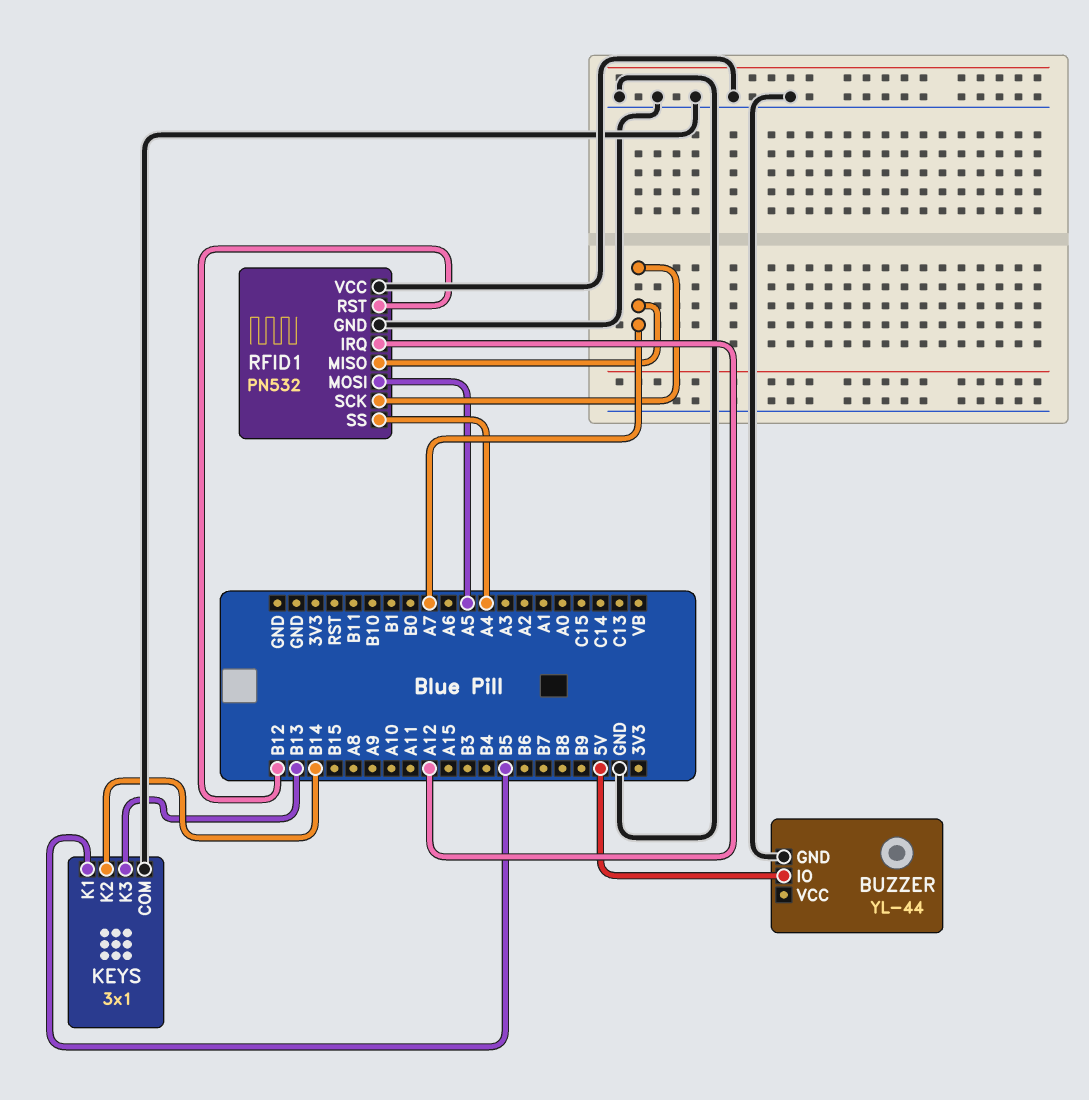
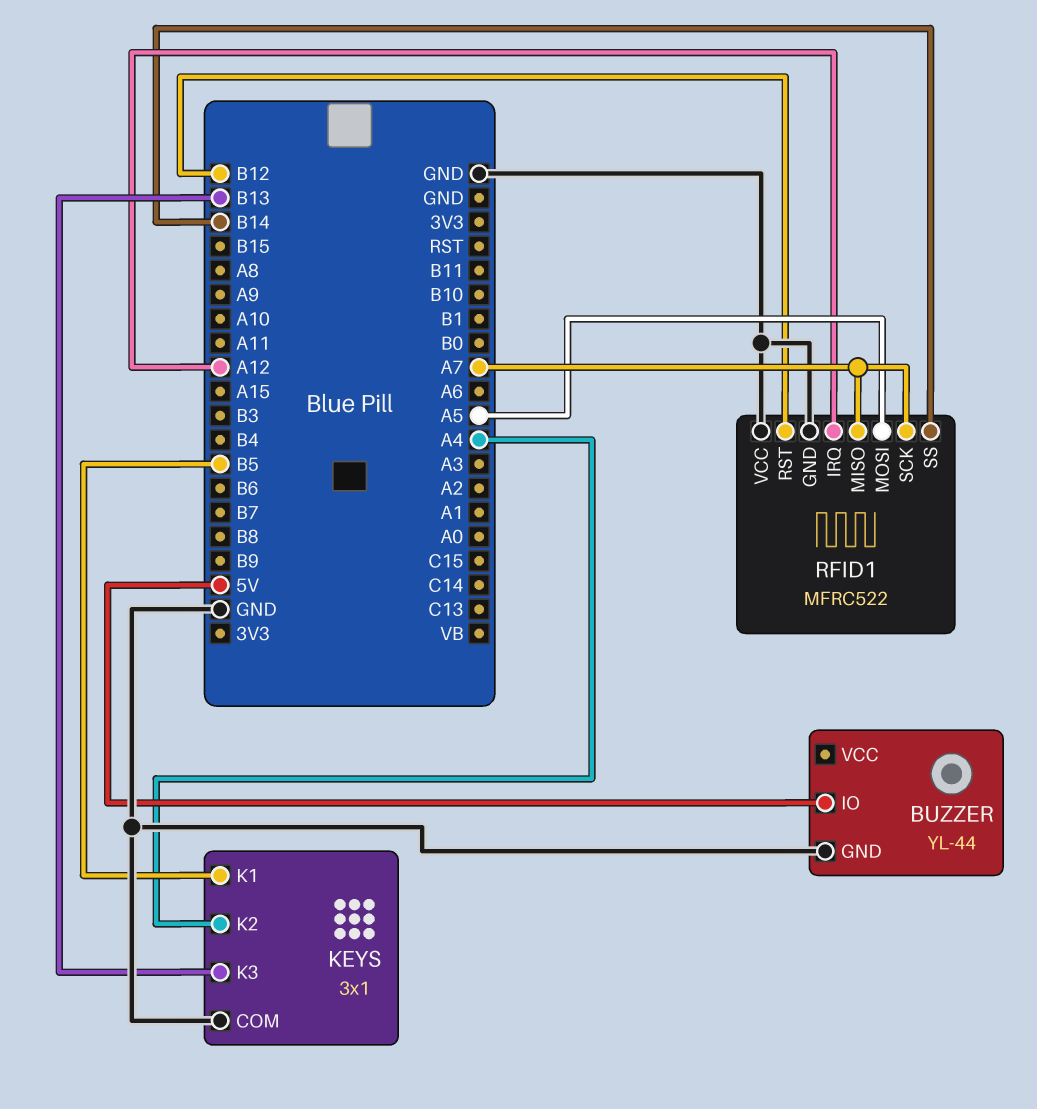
KEYS pin K2: B14 -> A4
RFID1: PN532 -> MFRC522
RFID1 pin SS: A4 -> B14

